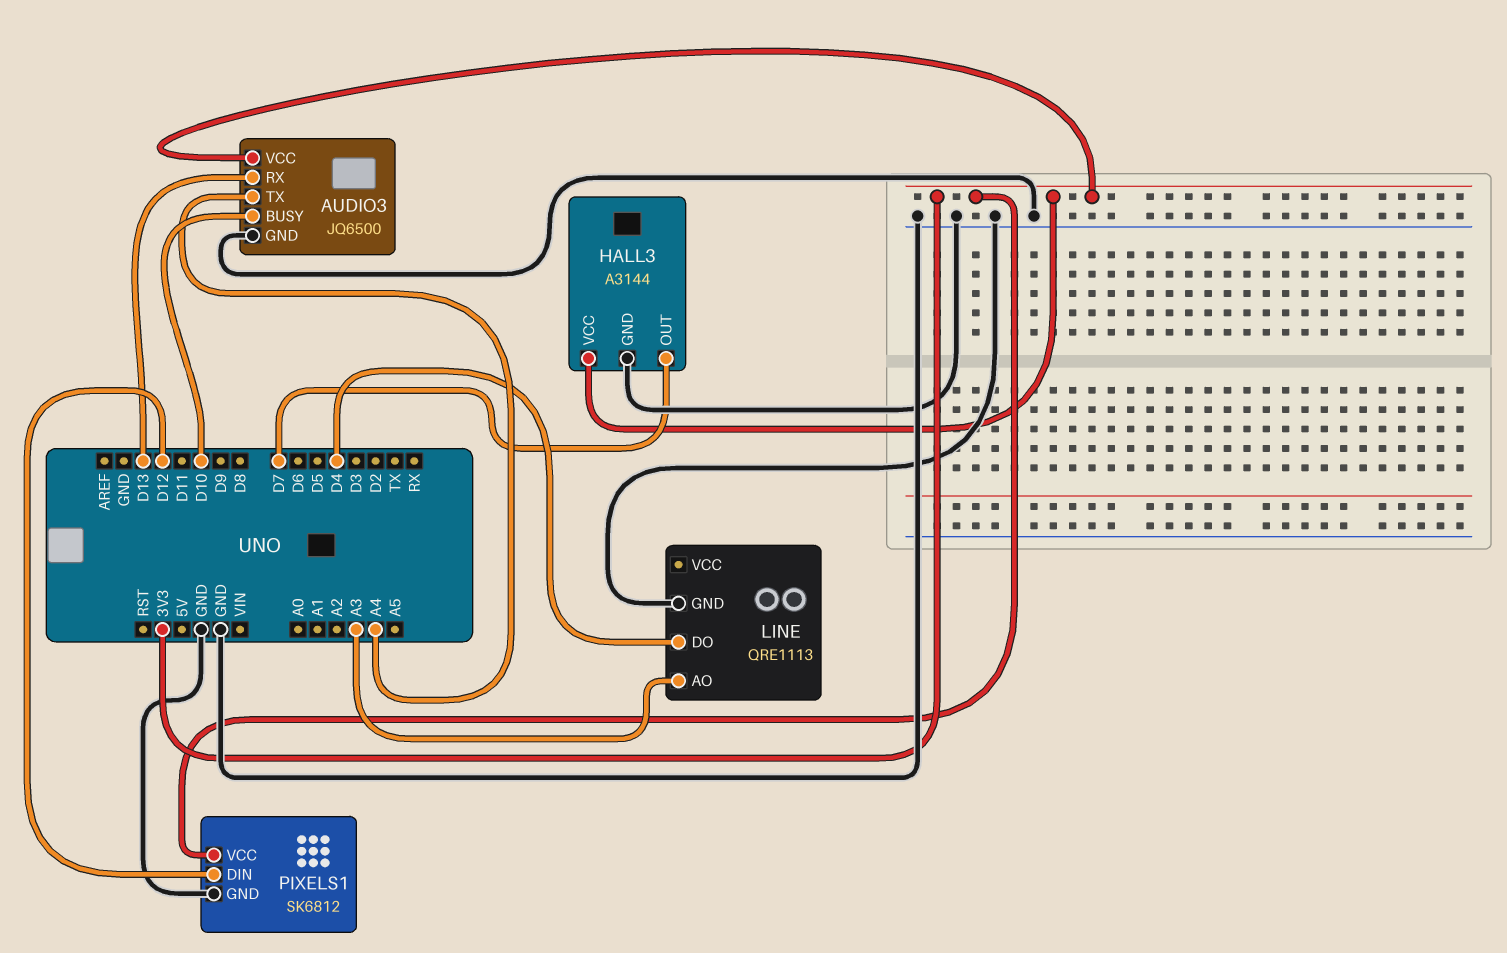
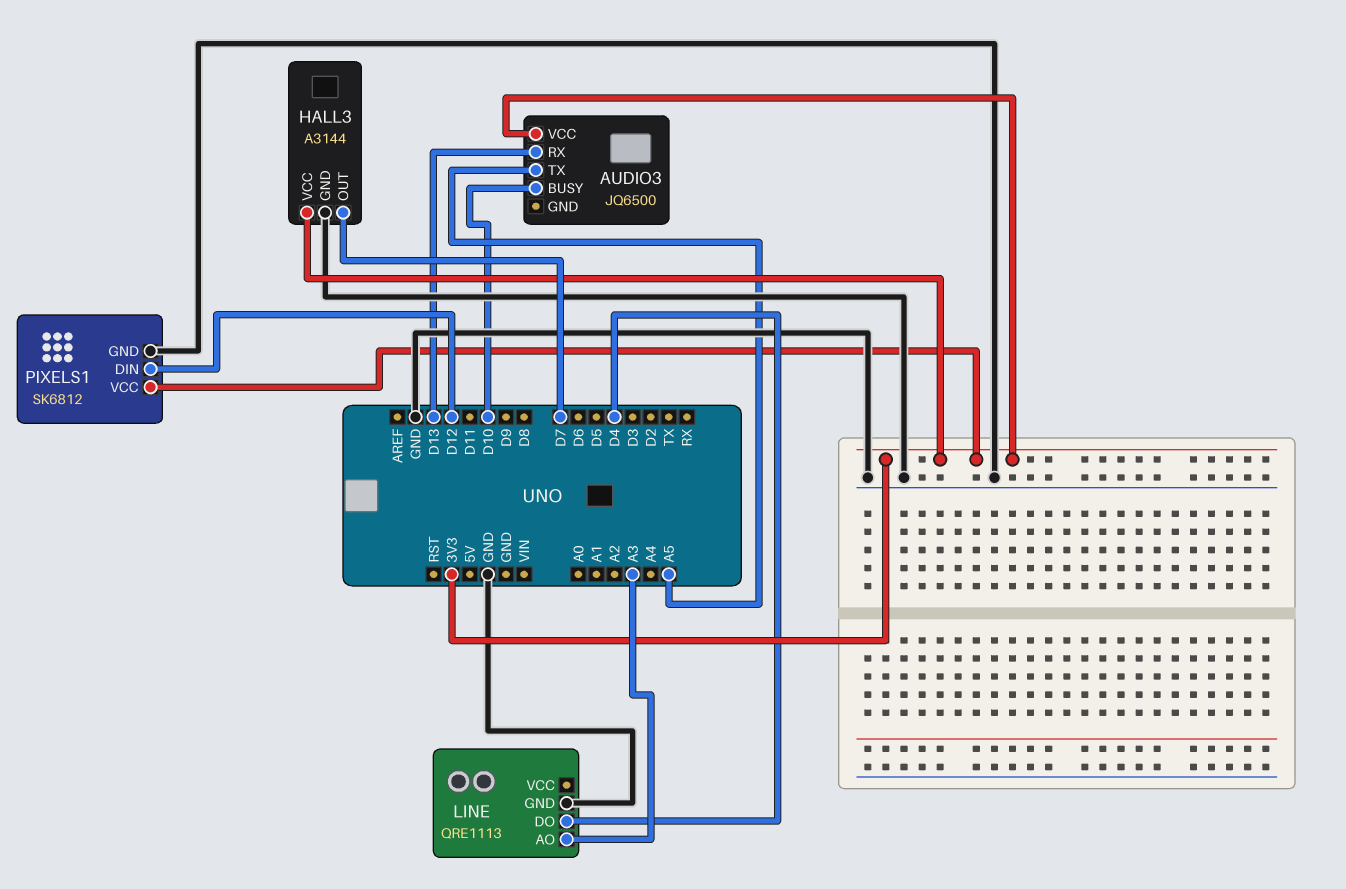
AUDIO3 pin GND: GND -> none
AUDIO3 pin TX: A4 -> A5

